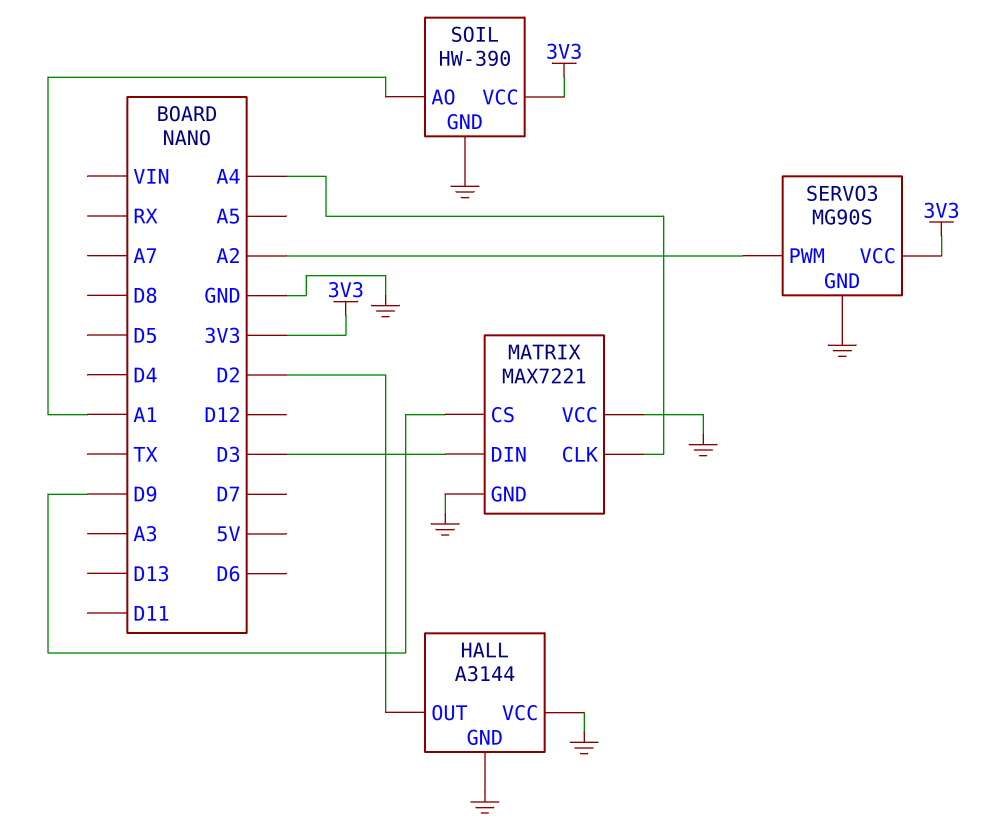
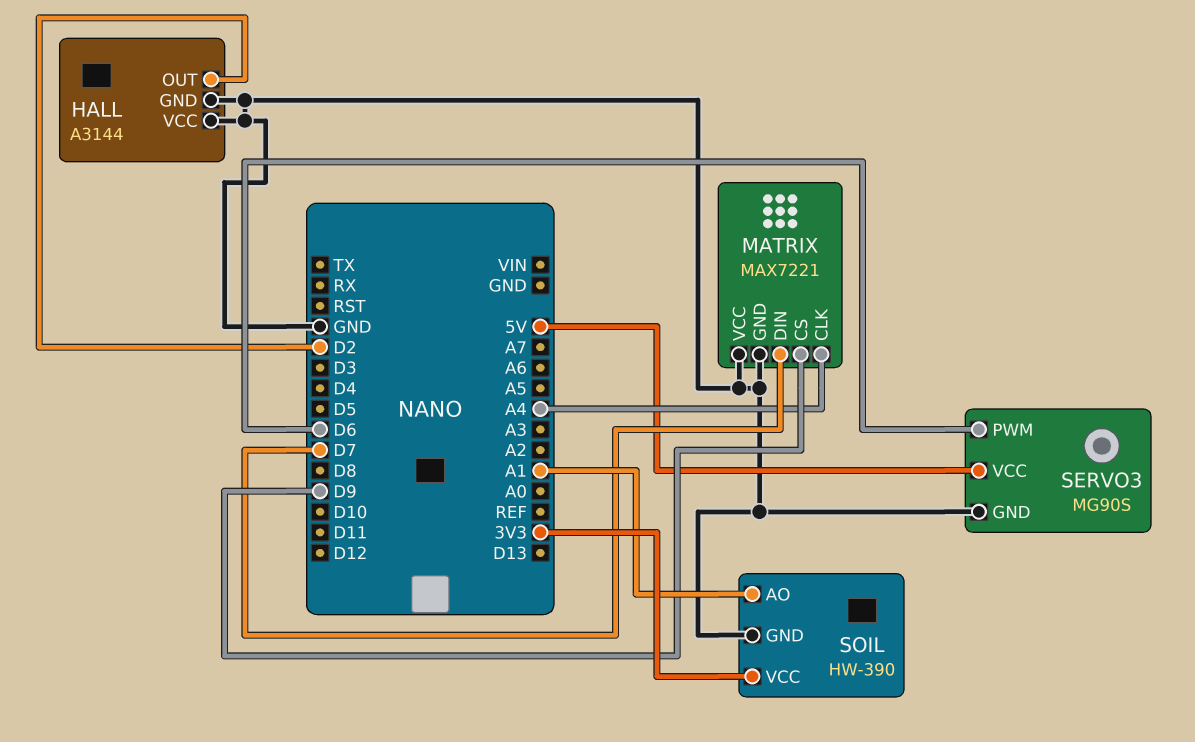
MATRIX pin DIN: D3 -> D7
SERVO3 pin PWM: A2 -> D6
SERVO3 pin VCC: 3V3 -> 5V

